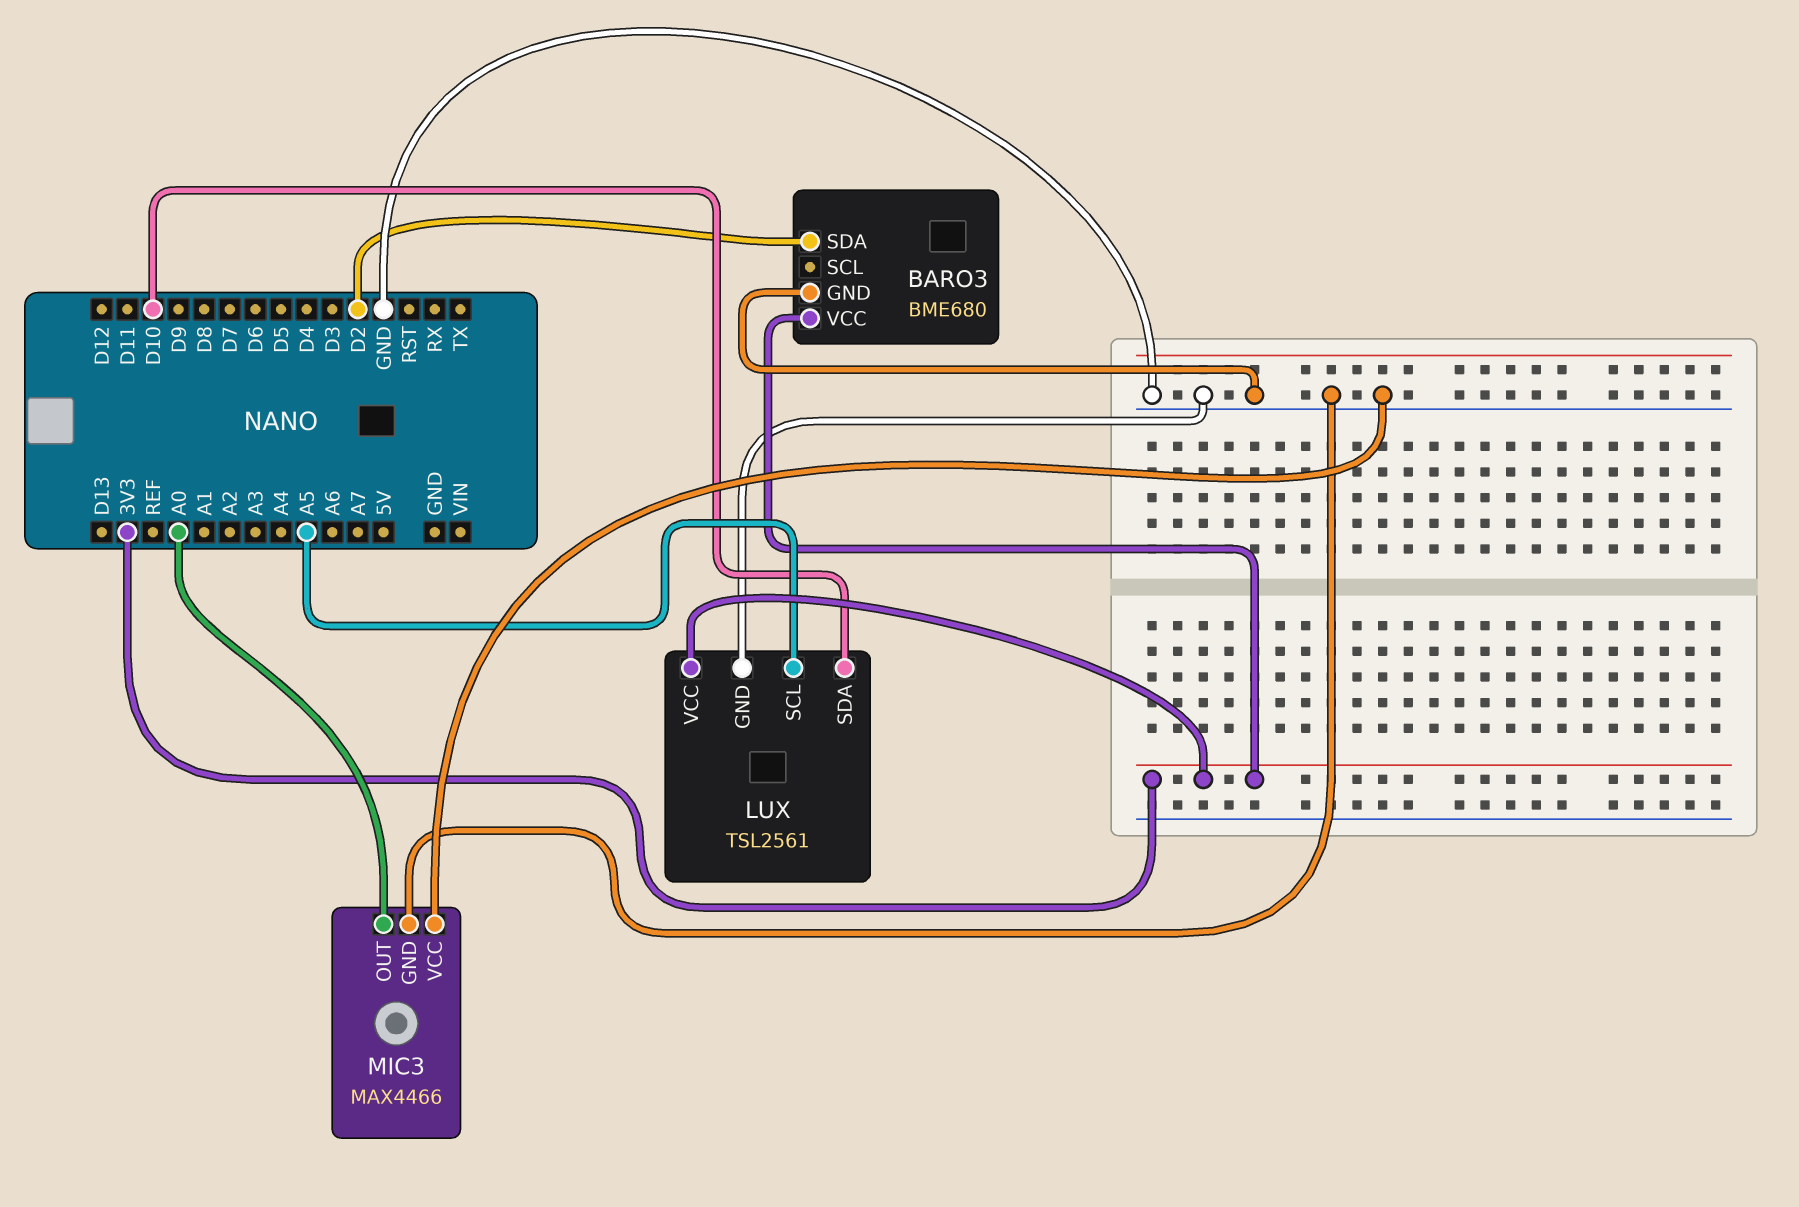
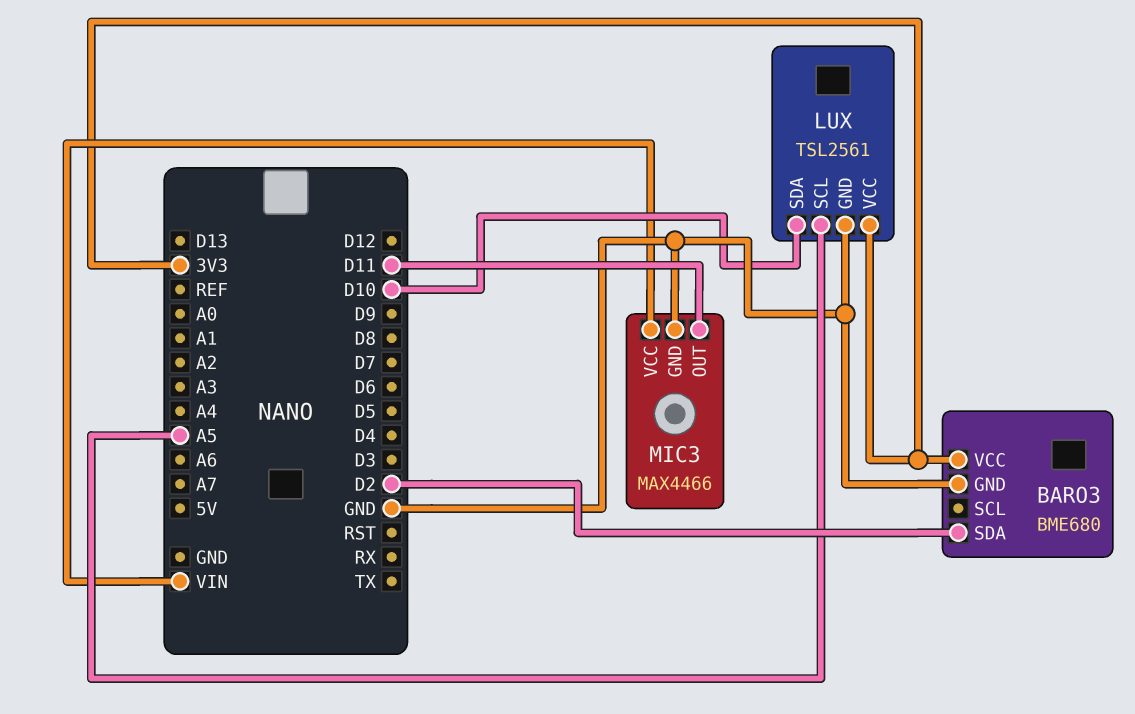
MIC3 pin OUT: A0 -> D11
MIC3 pin VCC: GND -> VIN

